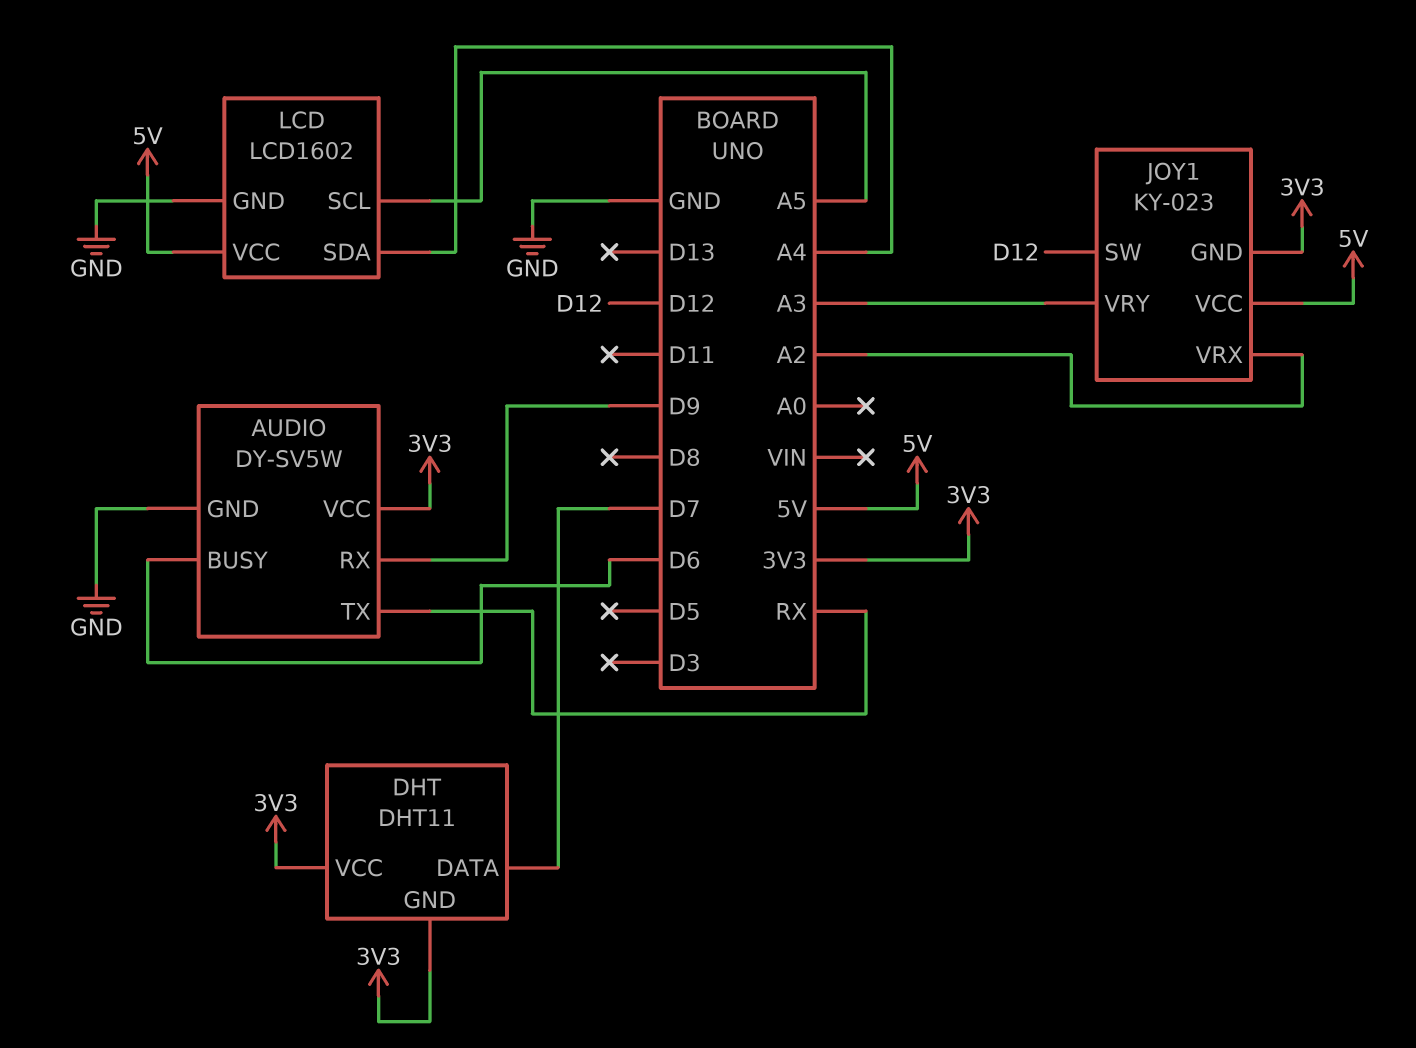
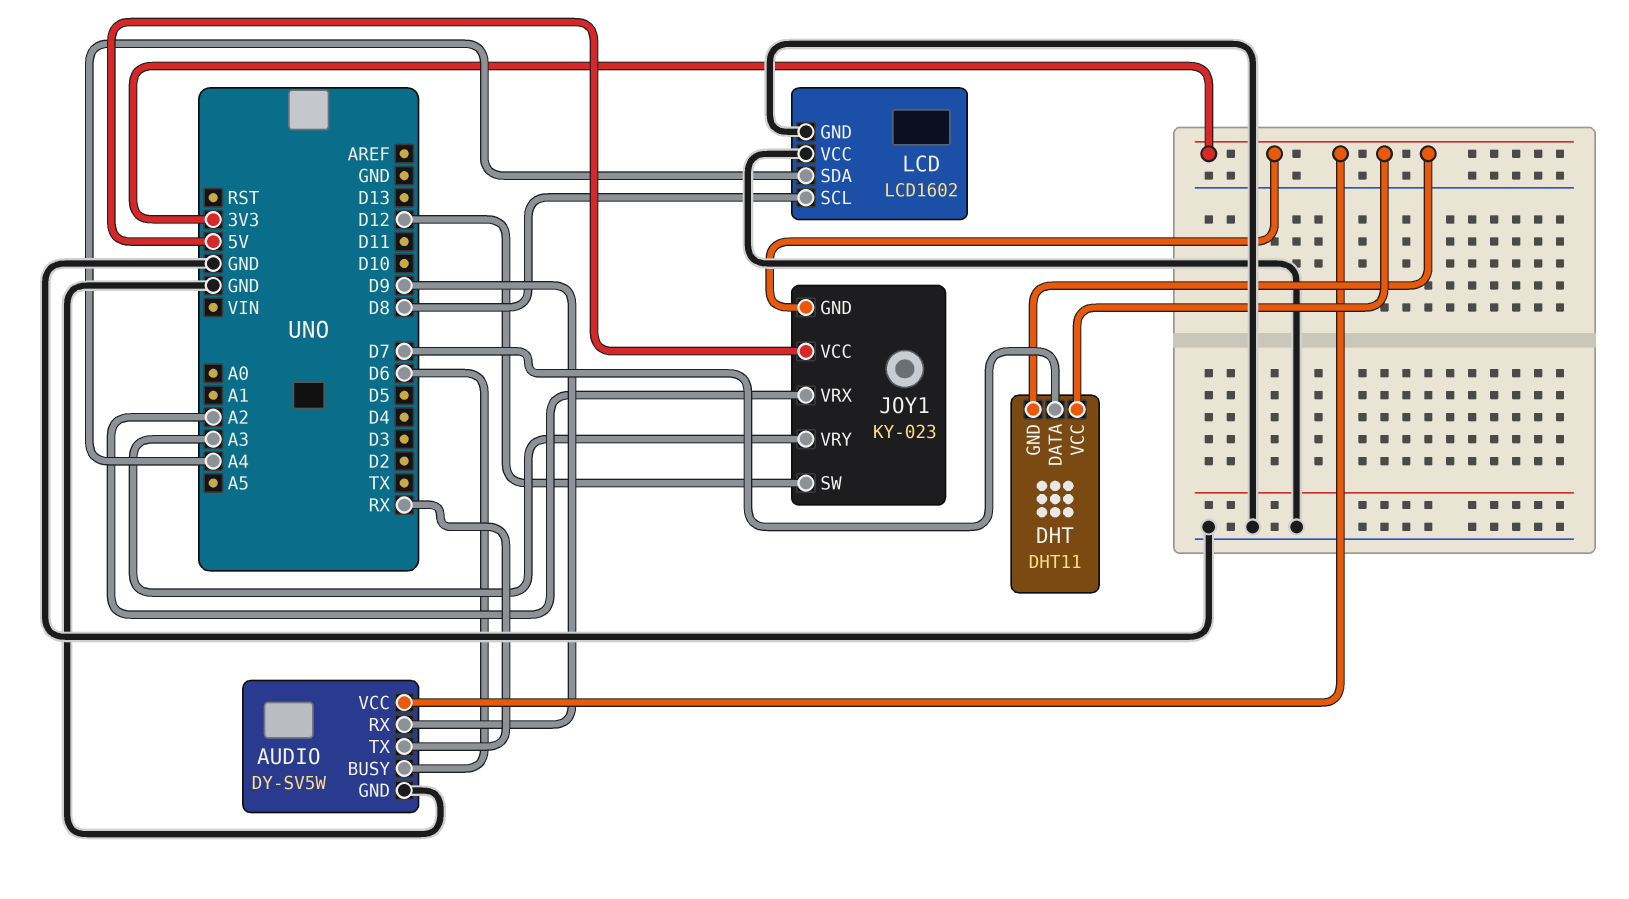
LCD pin SCL: A5 -> D8
LCD pin VCC: 5V -> GND

